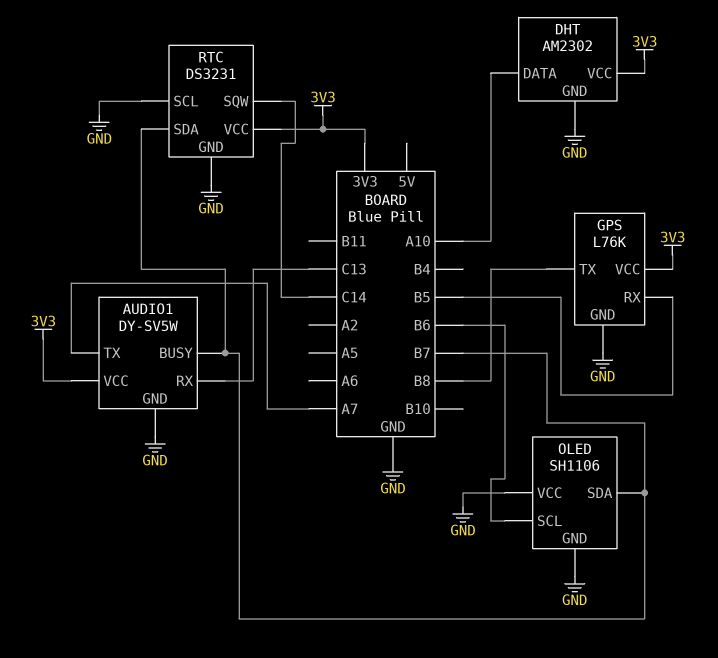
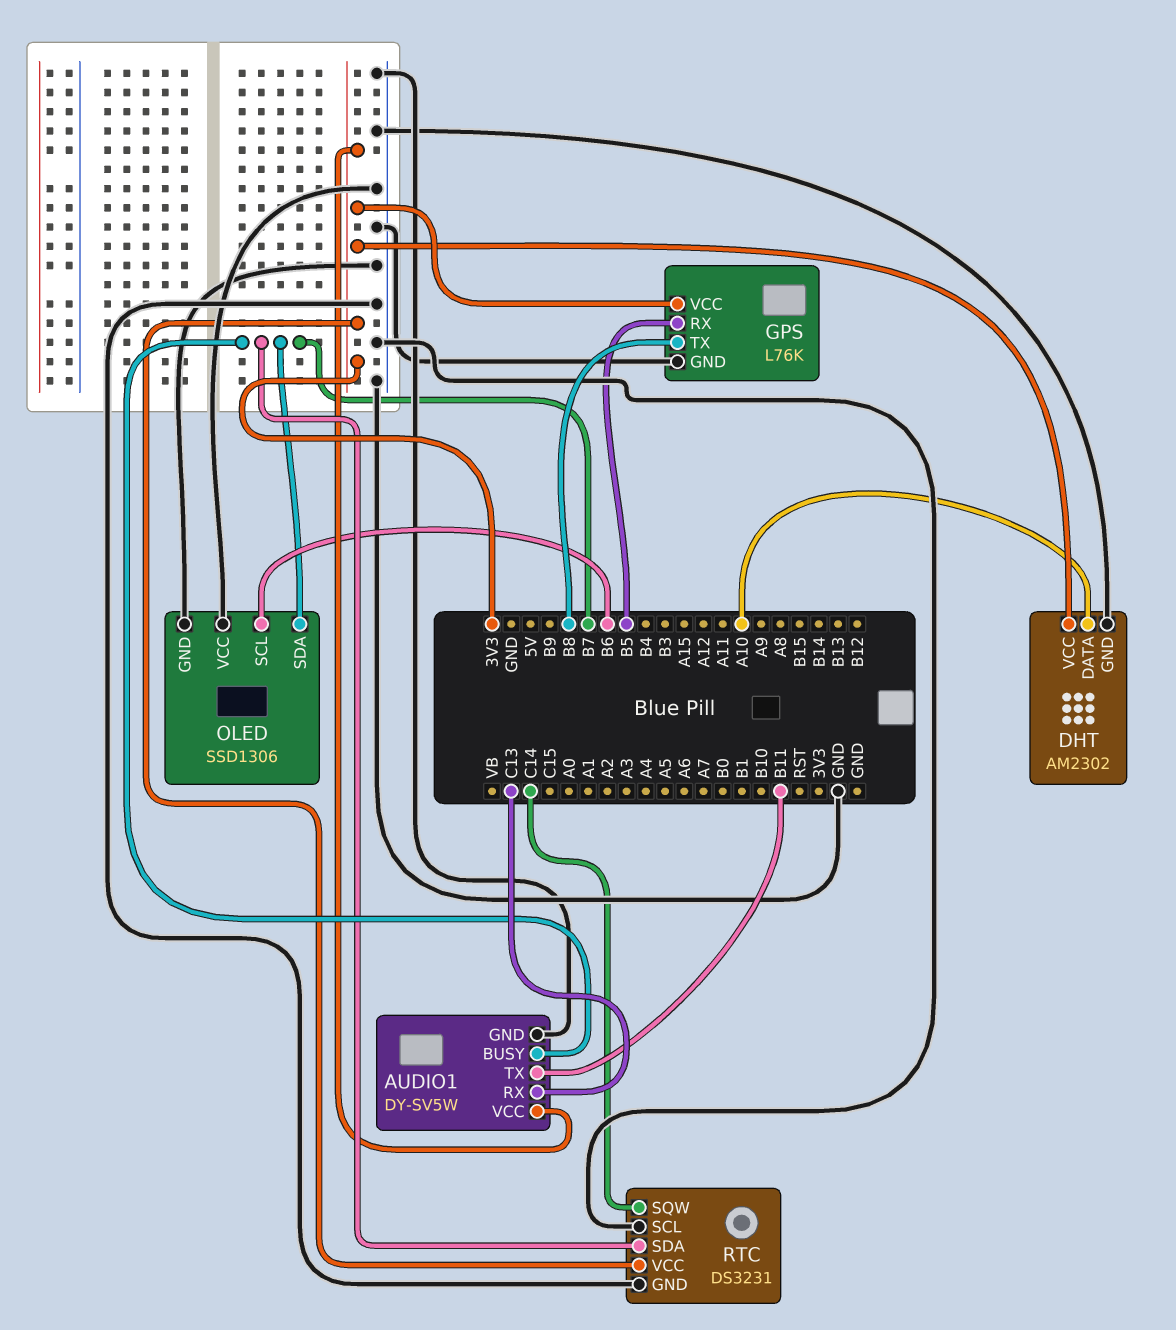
AUDIO1 pin TX: A7 -> B11
OLED: SH1106 -> SSD1306

